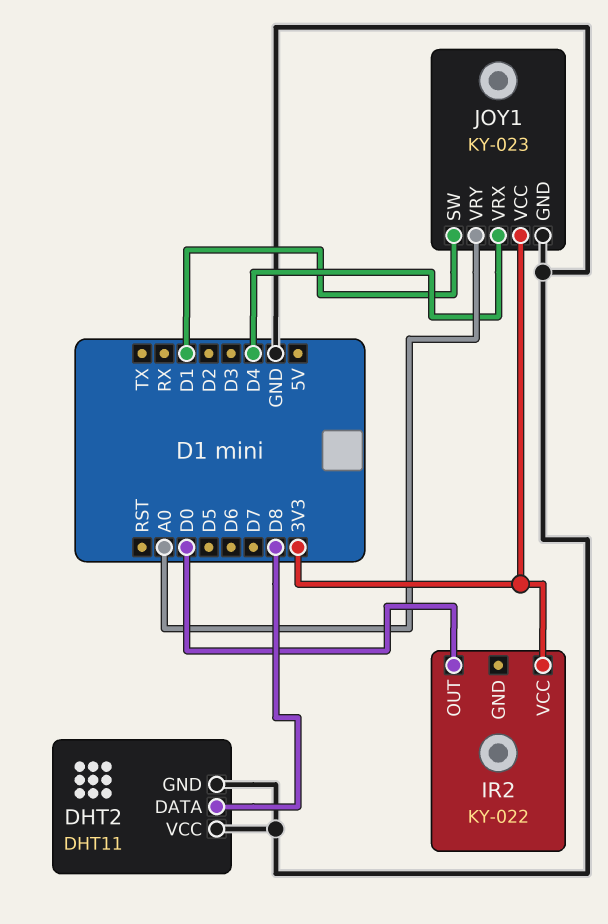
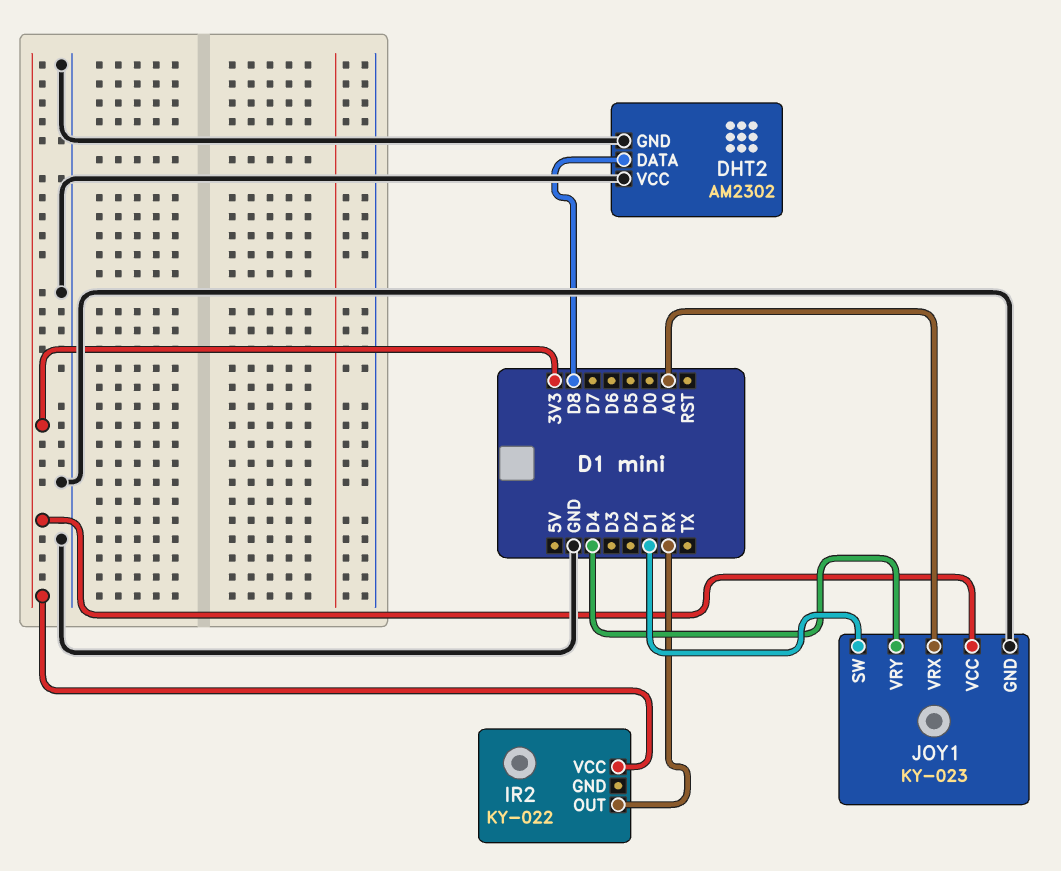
DHT2: DHT11 -> AM2302
IR2 pin OUT: D0 -> RX
JOY1 pin VRX: D4 -> A0
JOY1 pin VRY: A0 -> D4

